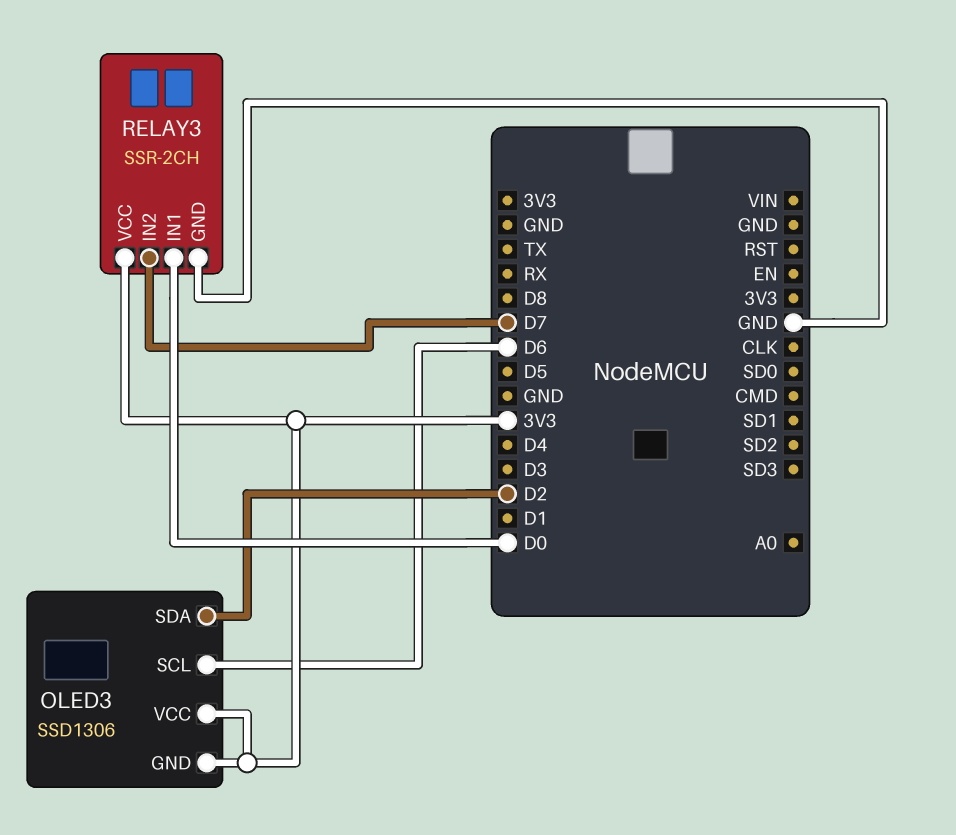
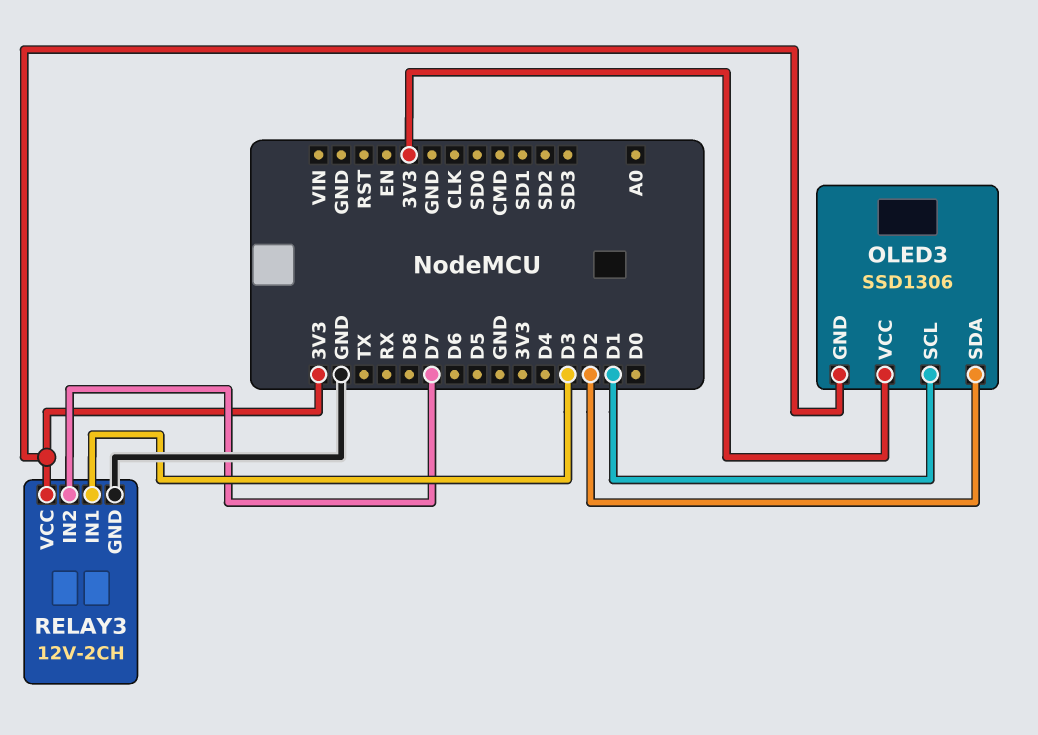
OLED3 pin SCL: D6 -> D1
RELAY3: SSR-2CH -> 12V-2CH
RELAY3 pin IN1: D0 -> D3

